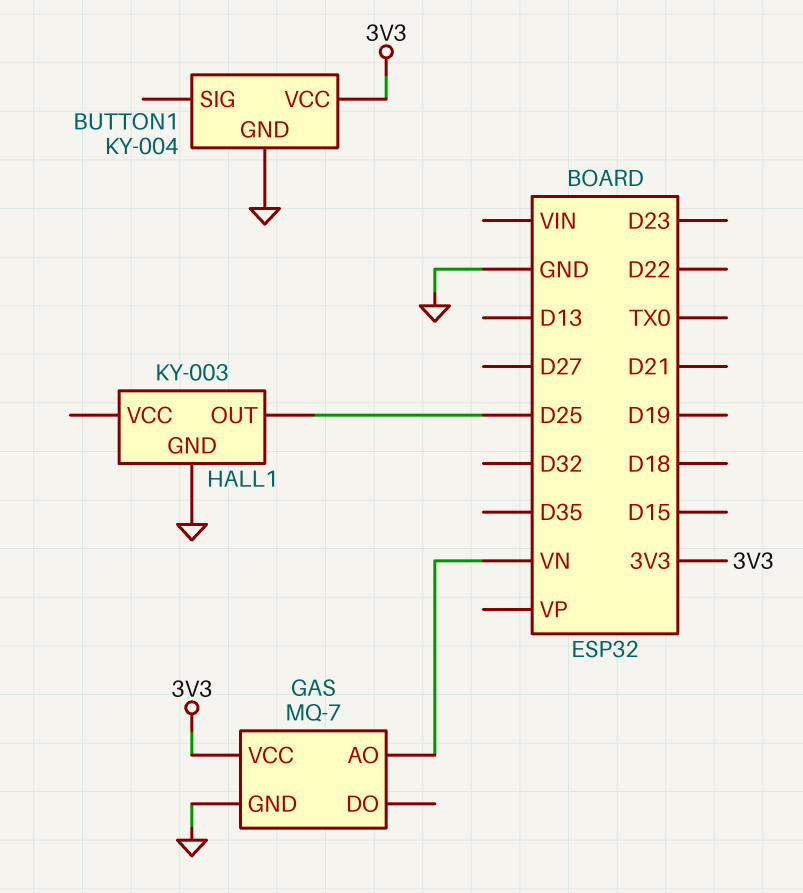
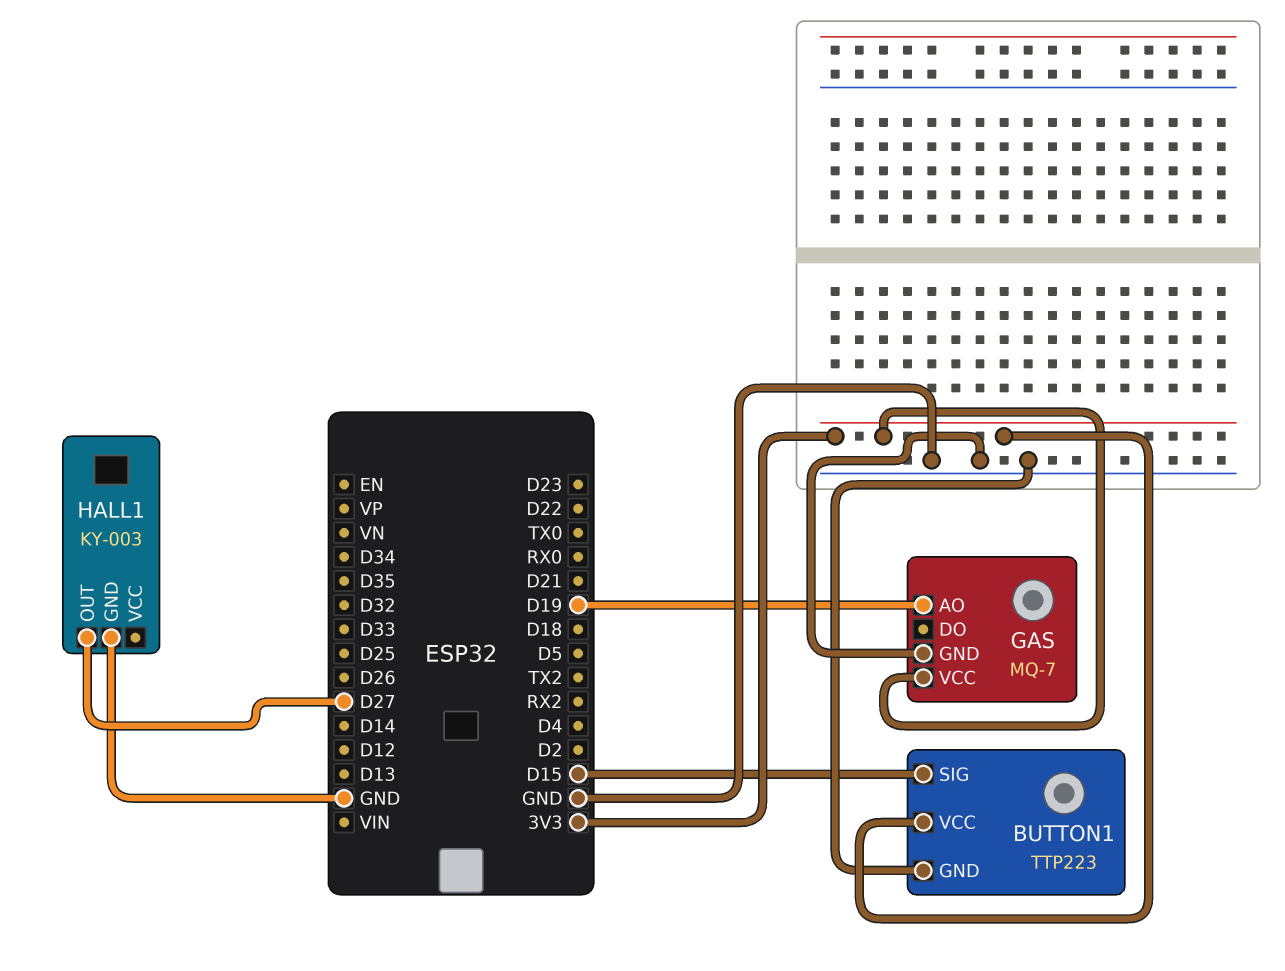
BUTTON1: KY-004 -> TTP223
BUTTON1 pin SIG: none -> D15
GAS pin AO: VN -> D19
HALL1 pin OUT: D25 -> D27

